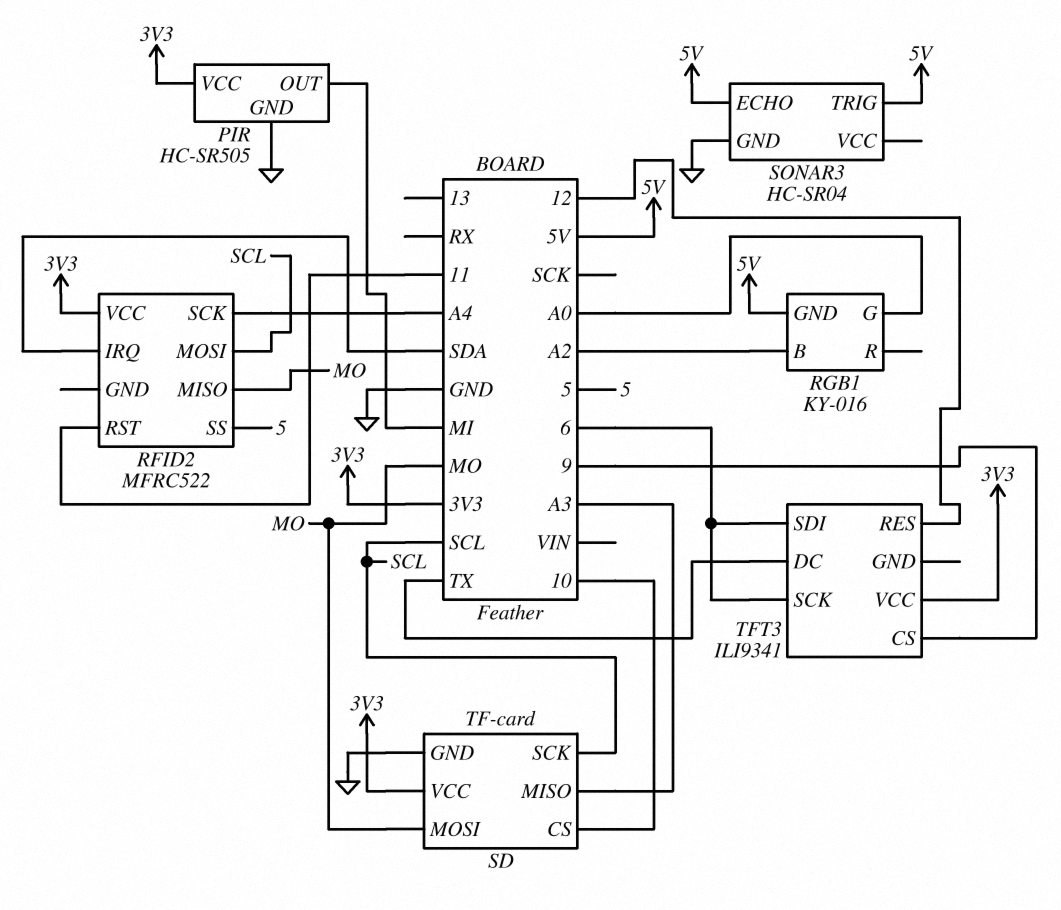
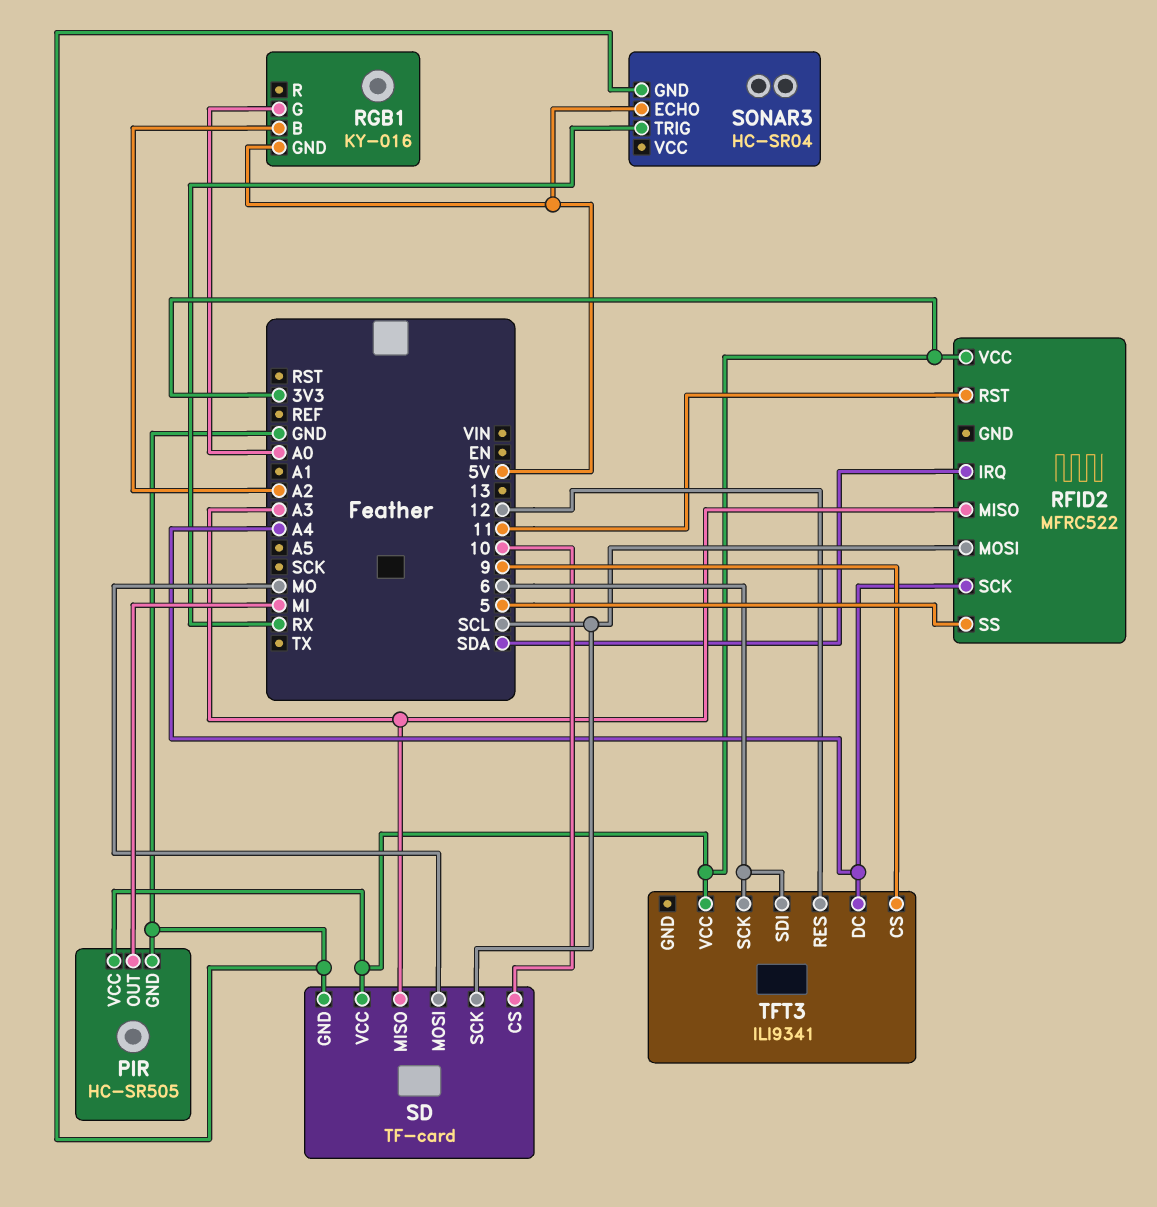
RFID2 pin MISO: MO -> A3
SONAR3 pin TRIG: 5V -> RX
TFT3 pin DC: TX -> A4

